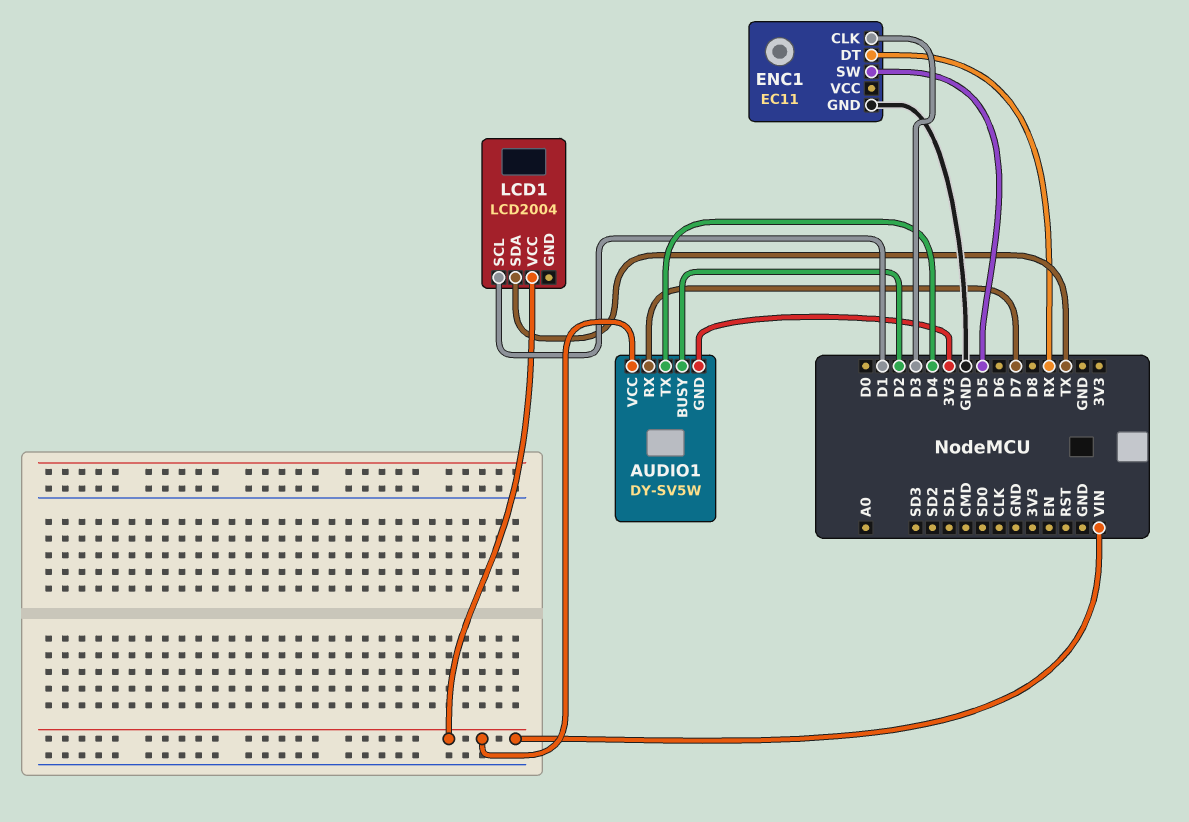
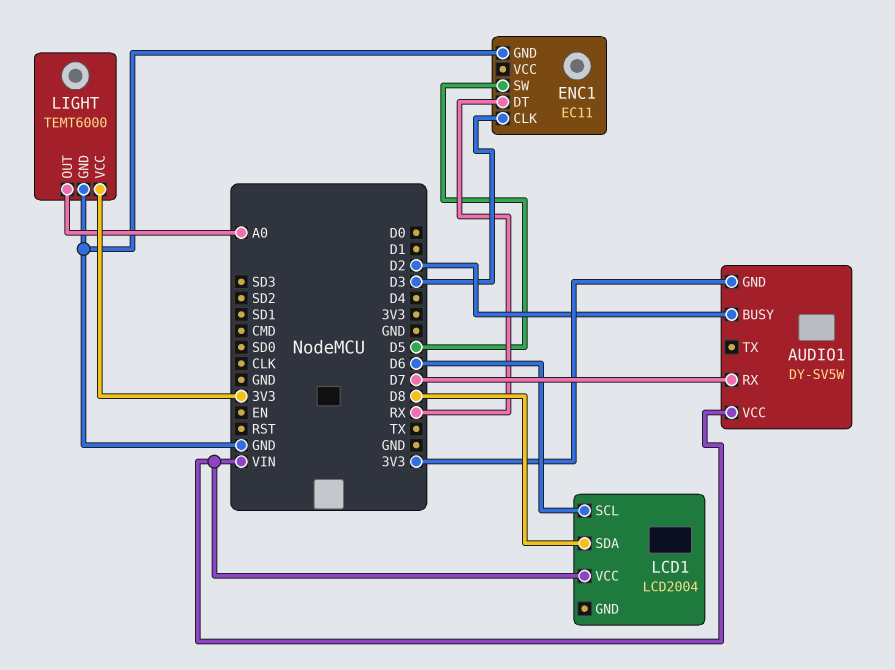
AUDIO1 pin TX: D4 -> none
LCD1 pin SCL: D1 -> D6
LCD1 pin SDA: TX -> D8
LIGHT: none -> TEMT6000
LIGHT pin GND: none -> GND
LIGHT pin OUT: none -> A0
LIGHT pin VCC: none -> 3V3

